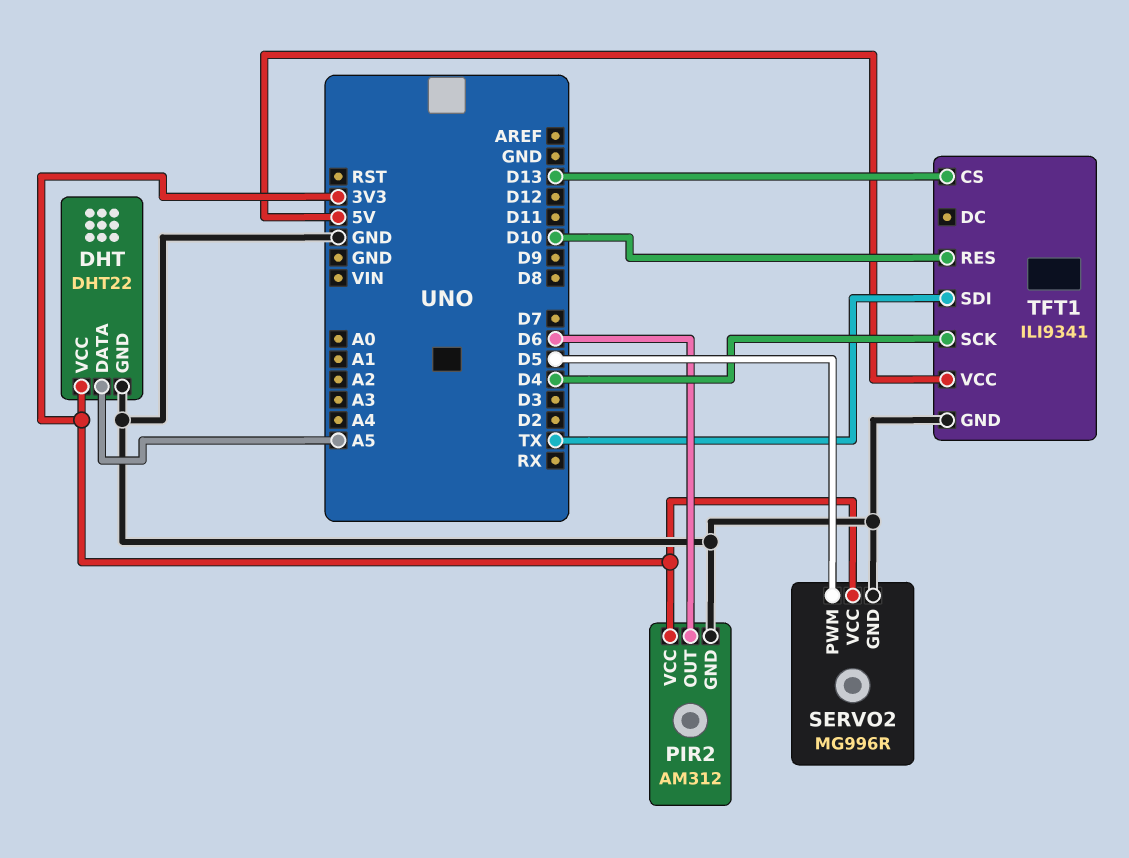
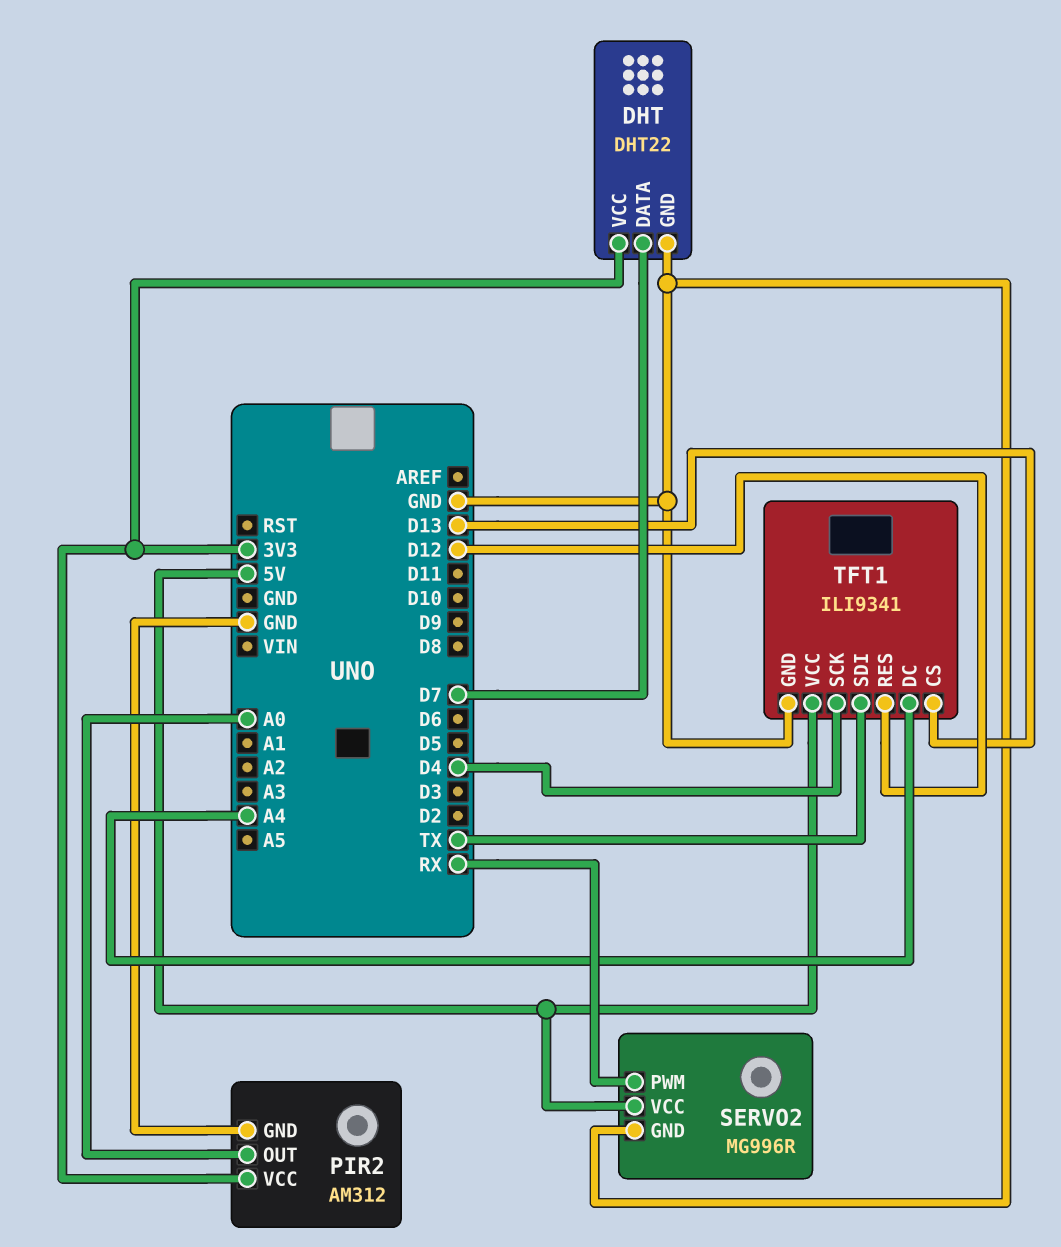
DHT pin DATA: A5 -> D7
PIR2 pin OUT: D6 -> A0
SERVO2 pin PWM: D5 -> RX
SERVO2 pin VCC: 3V3 -> 5V
TFT1 pin DC: none -> A4
TFT1 pin RES: D10 -> D12

